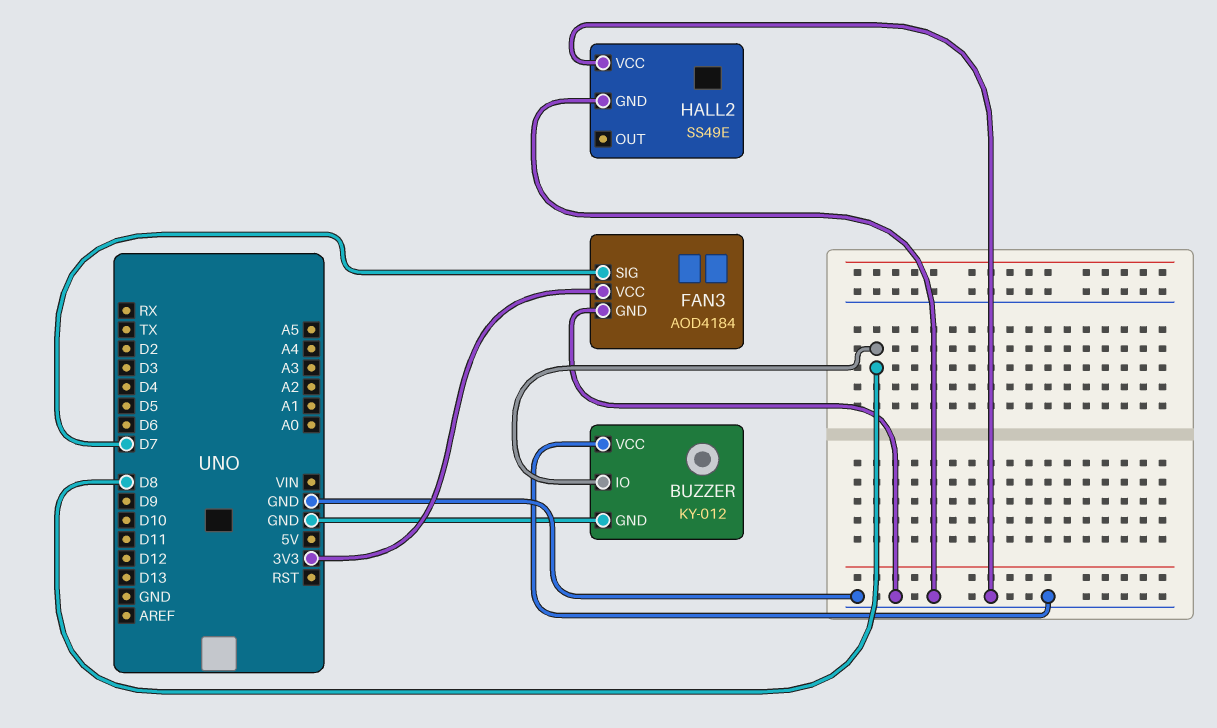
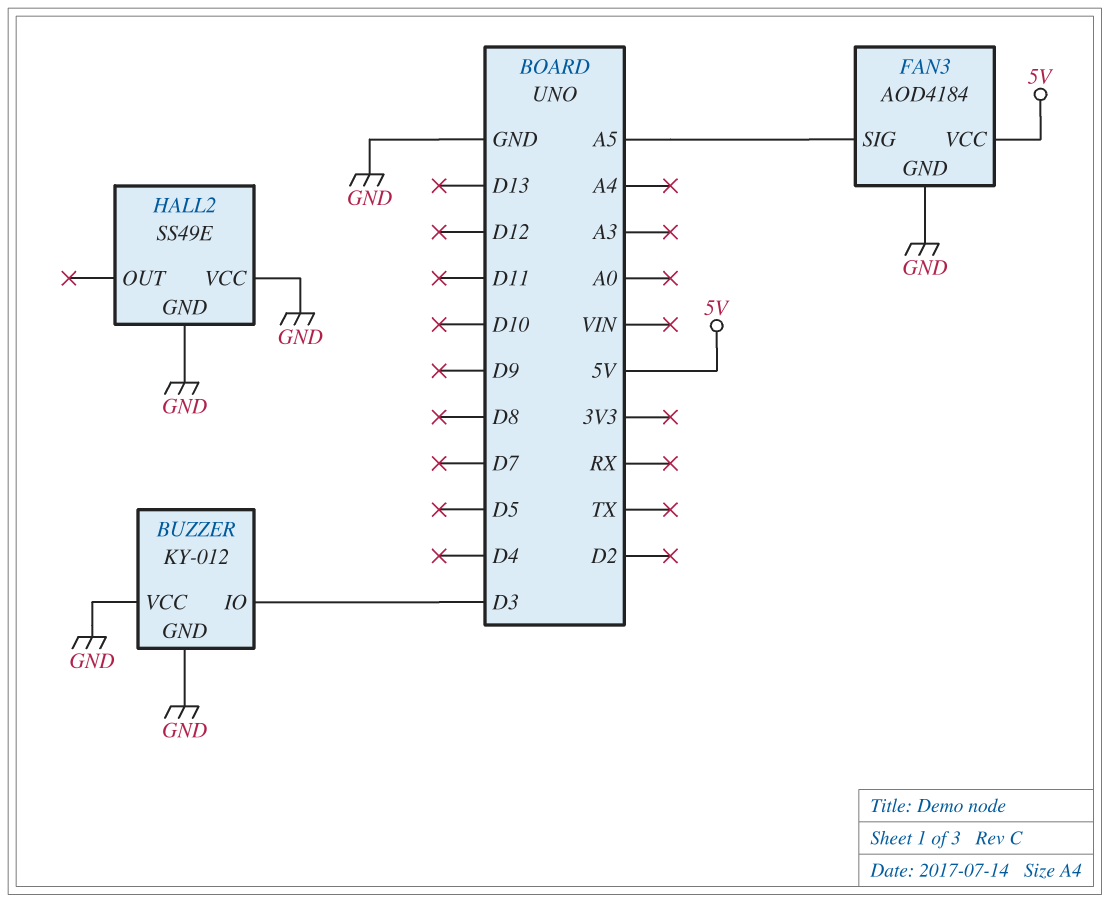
BUZZER pin IO: D8 -> D3
FAN3 pin SIG: D7 -> A5
FAN3 pin VCC: 3V3 -> 5V

